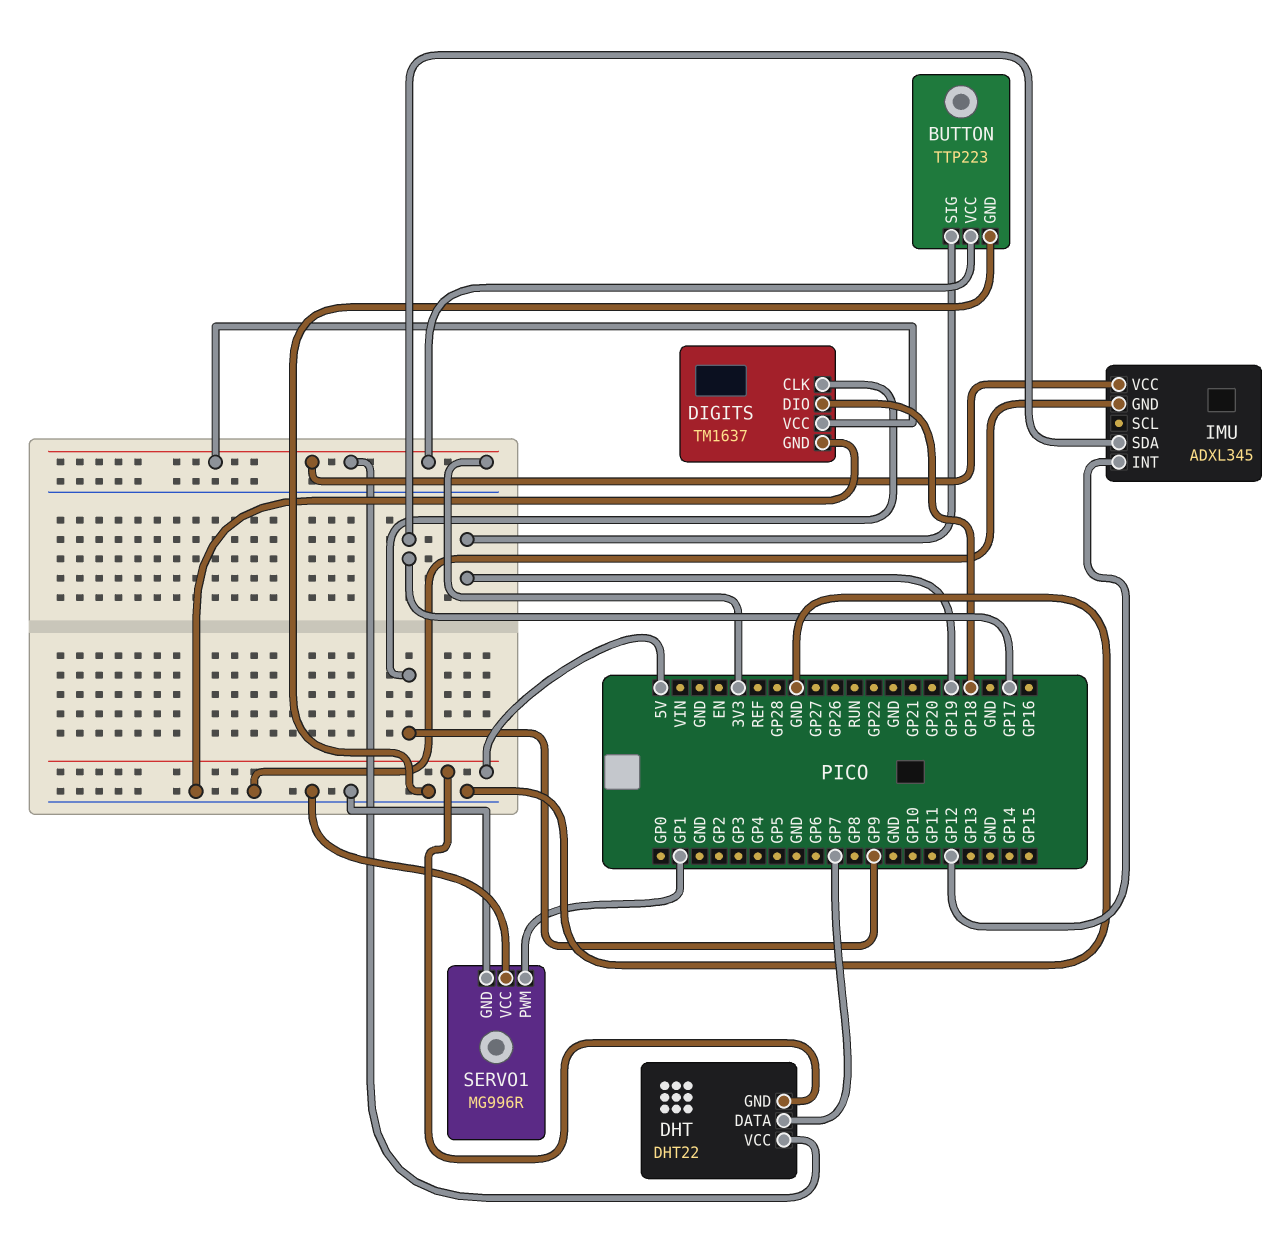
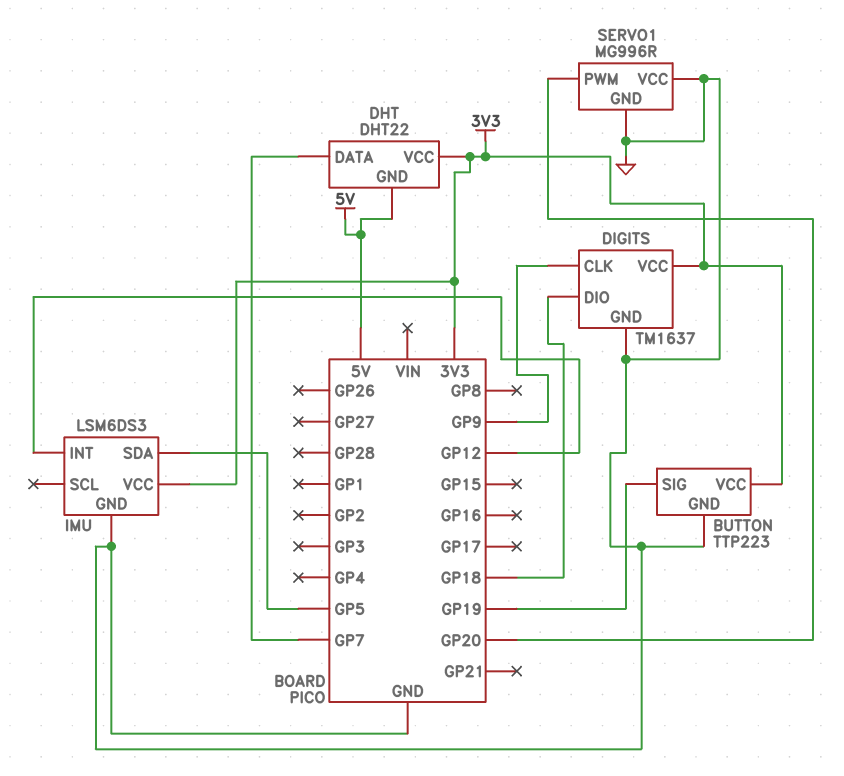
IMU: ADXL345 -> LSM6DS3
IMU pin SDA: GP17 -> GP5
SERVO1 pin PWM: GP1 -> GP20

